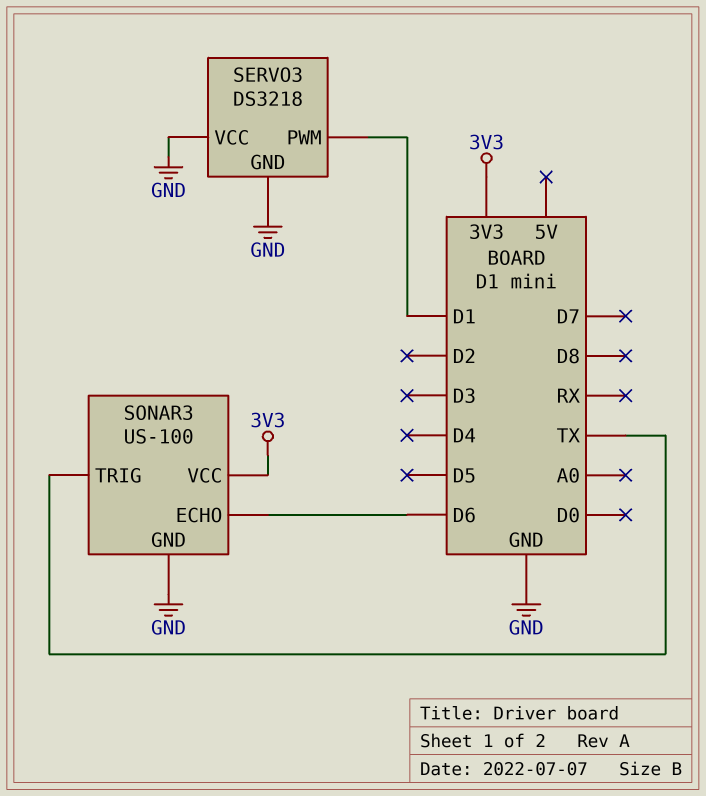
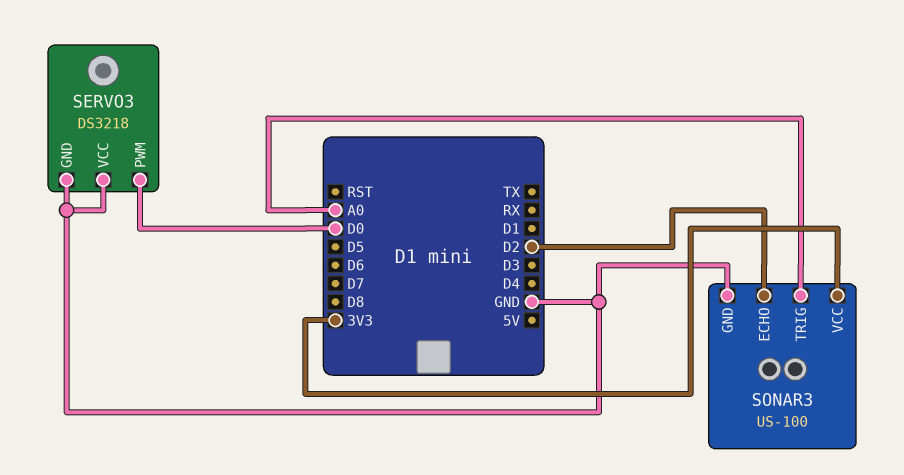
SERVO3 pin PWM: D1 -> D0
SONAR3 pin ECHO: D6 -> D2
SONAR3 pin TRIG: TX -> A0

